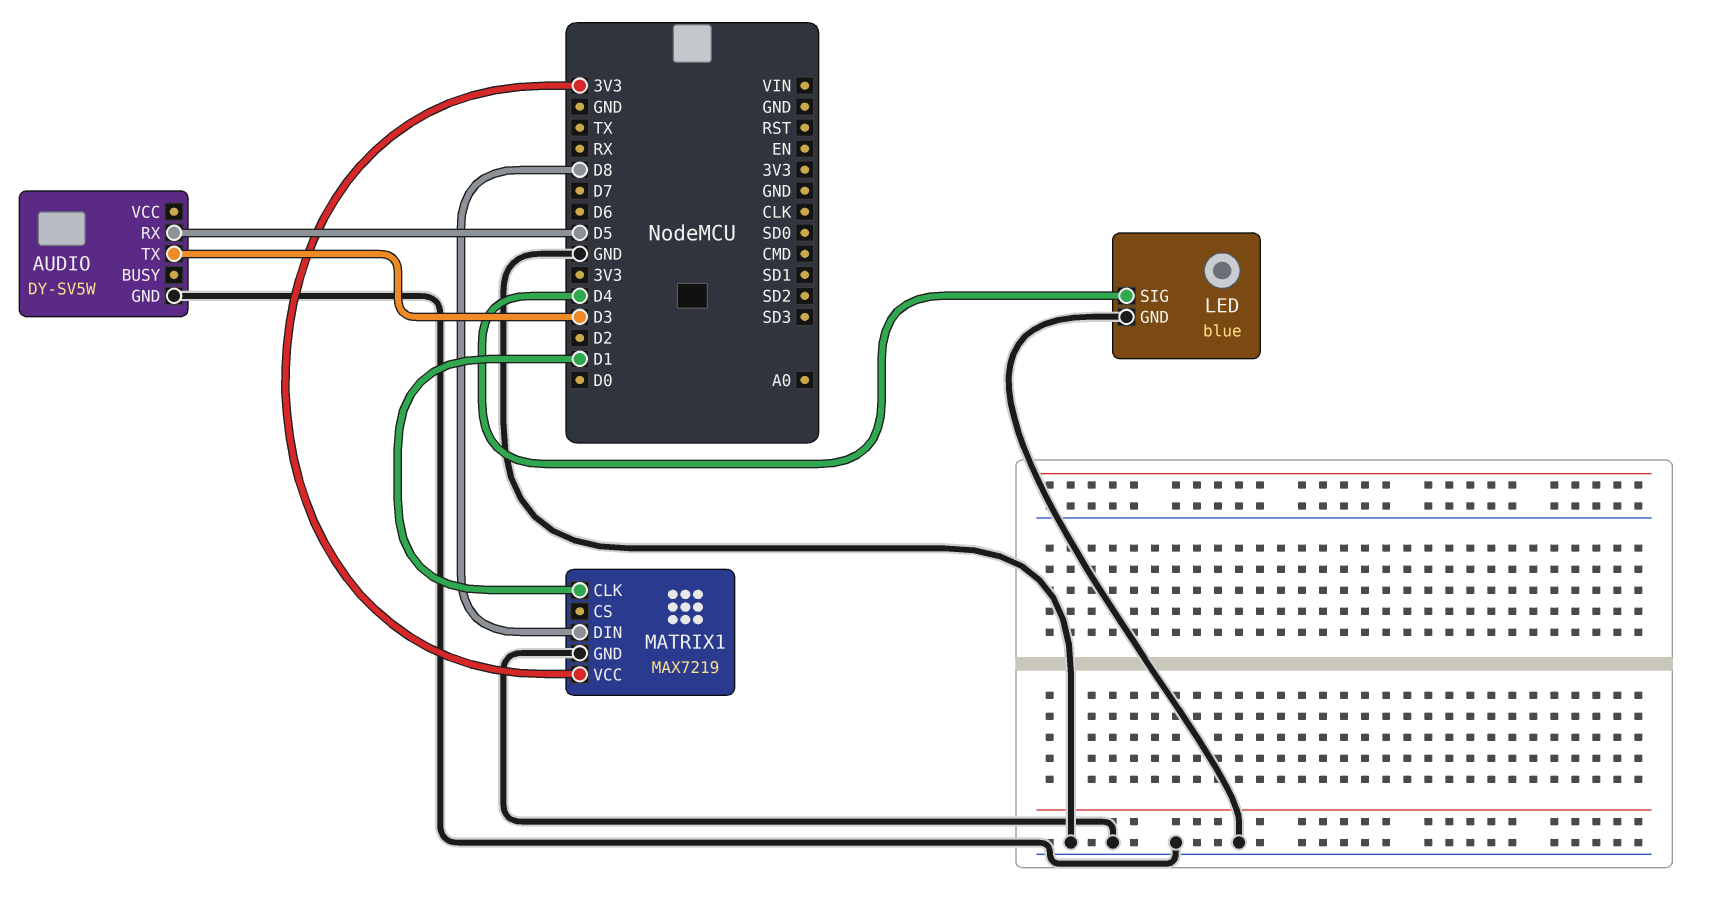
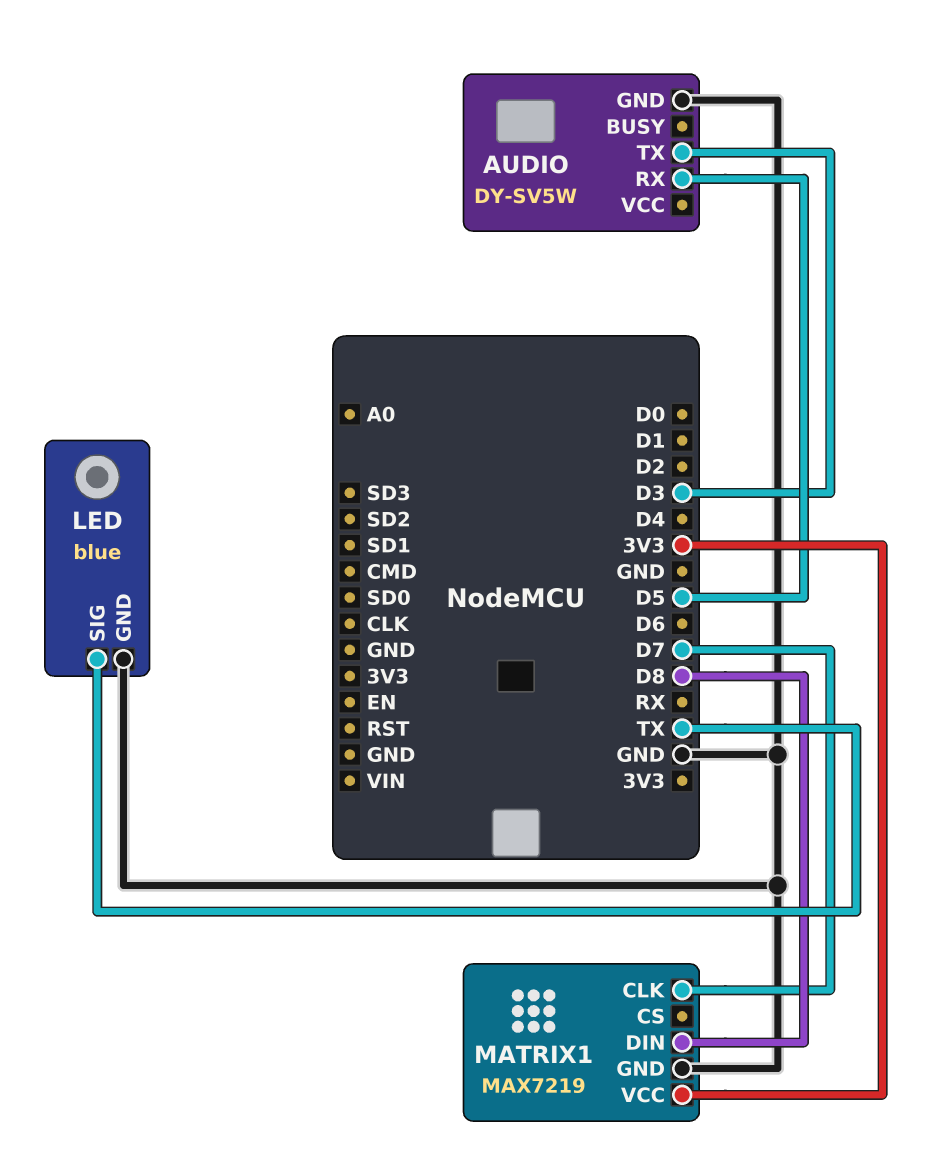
LED pin SIG: D4 -> TX
MATRIX1 pin CLK: D1 -> D7

